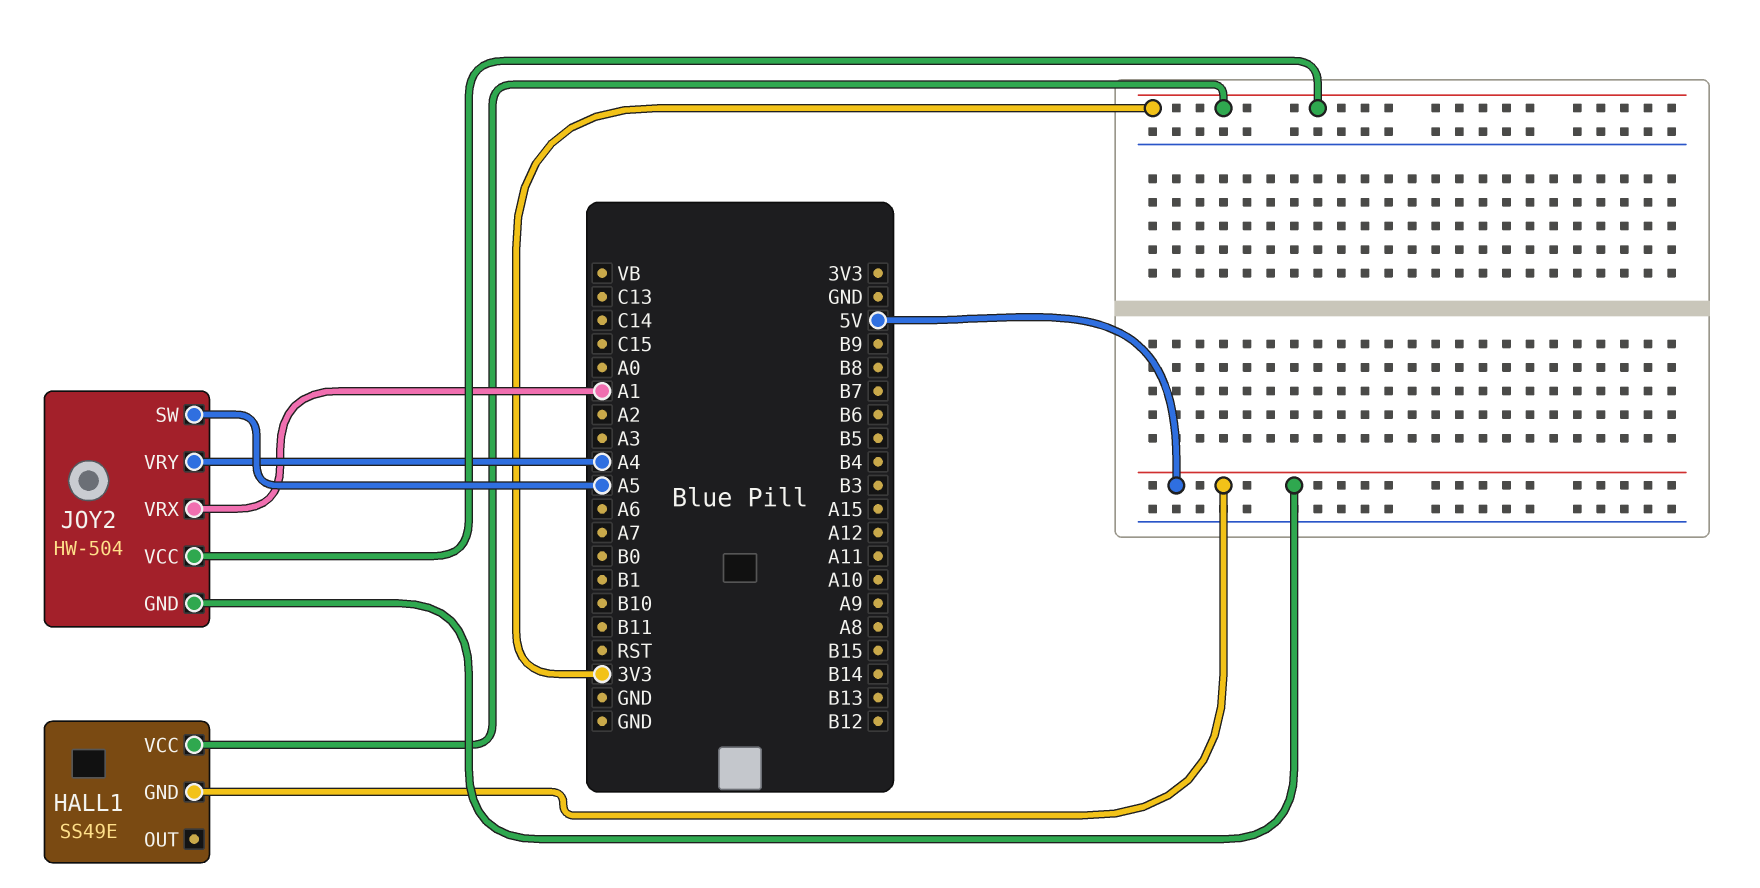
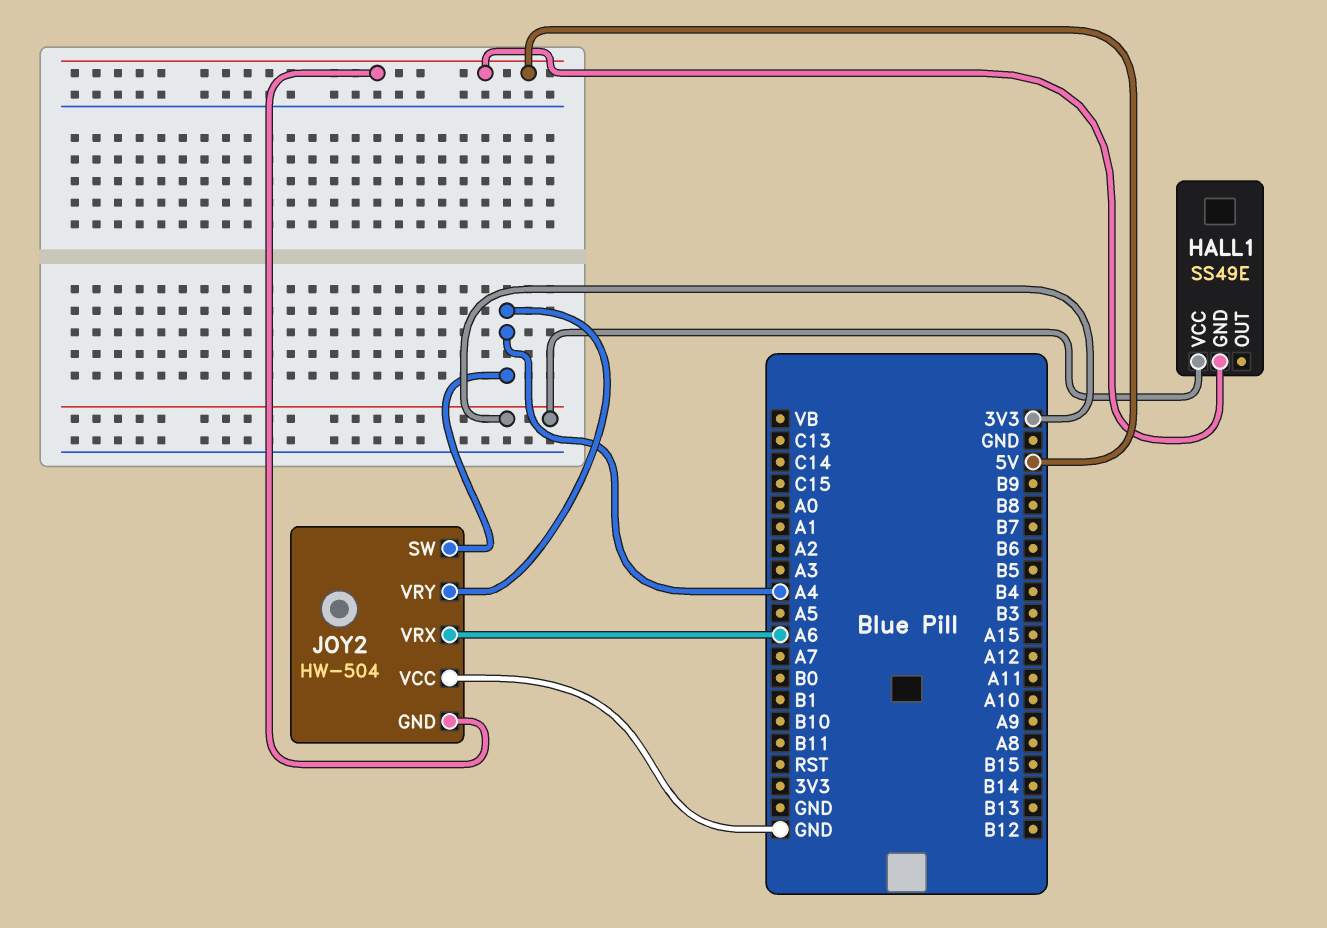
JOY2 pin SW: A5 -> A4
JOY2 pin VCC: 3V3 -> GND
JOY2 pin VRX: A1 -> A6

